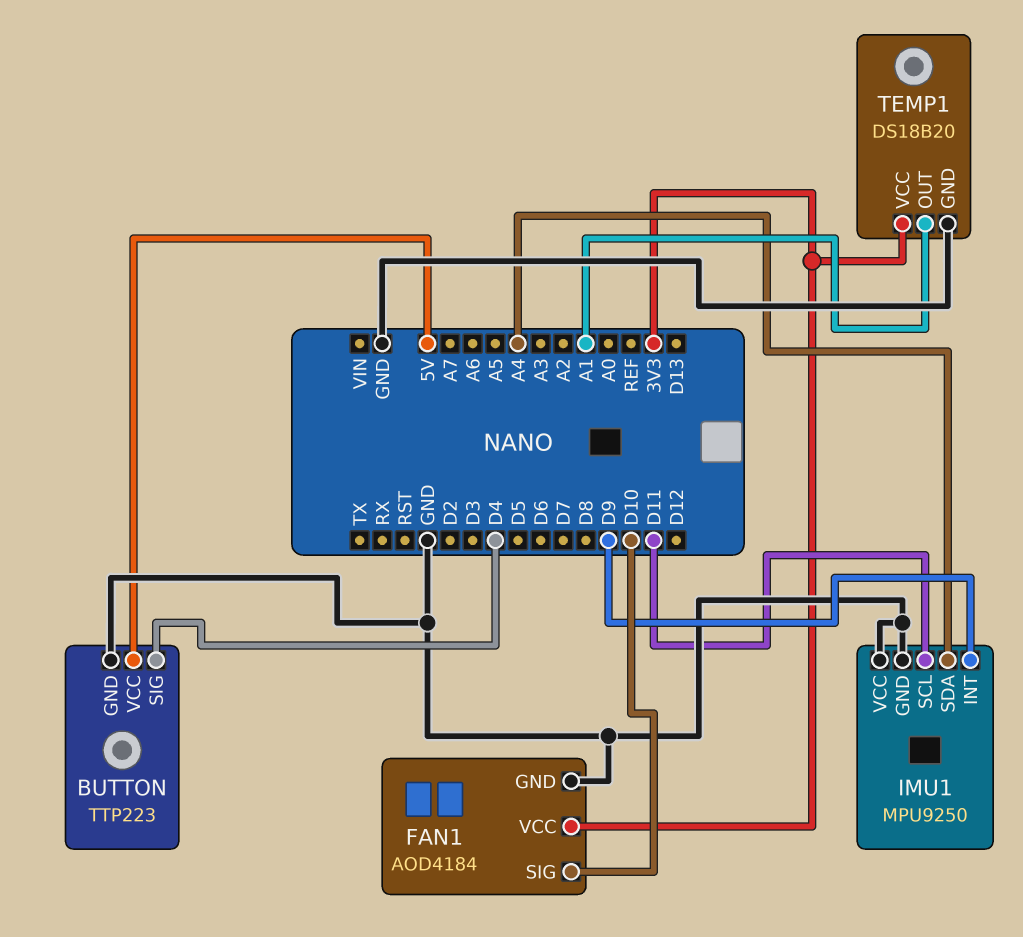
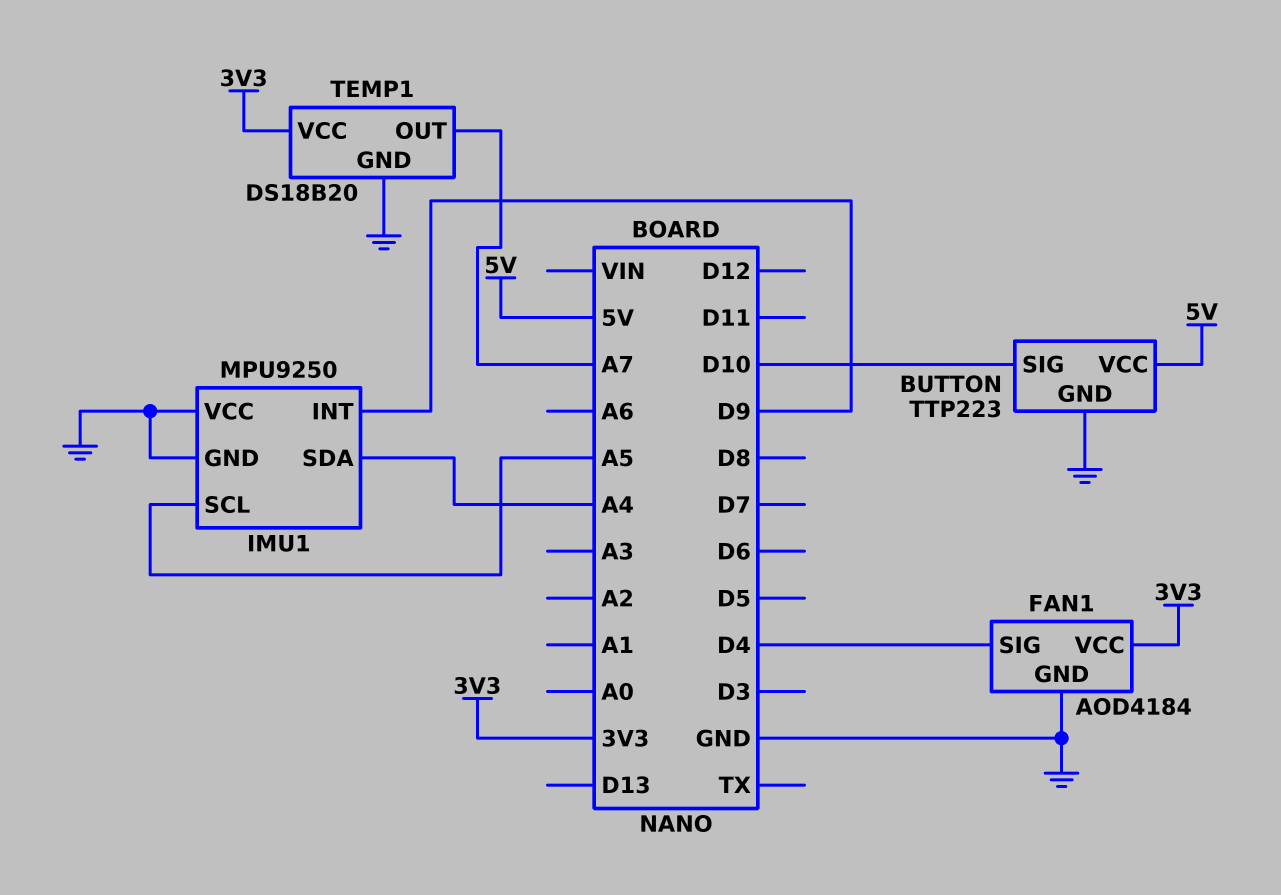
BUTTON pin SIG: D4 -> D10
FAN1 pin SIG: D10 -> D4
IMU1 pin SCL: D11 -> A5
TEMP1 pin OUT: A1 -> A7

